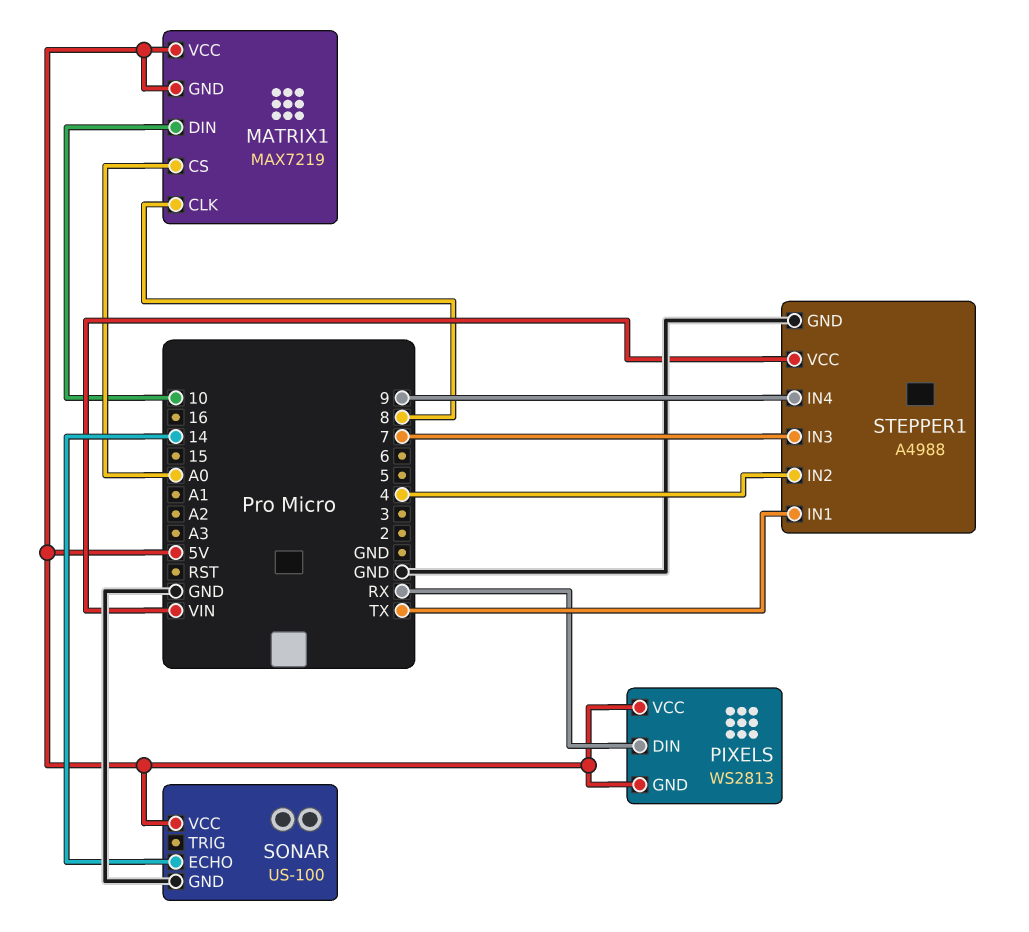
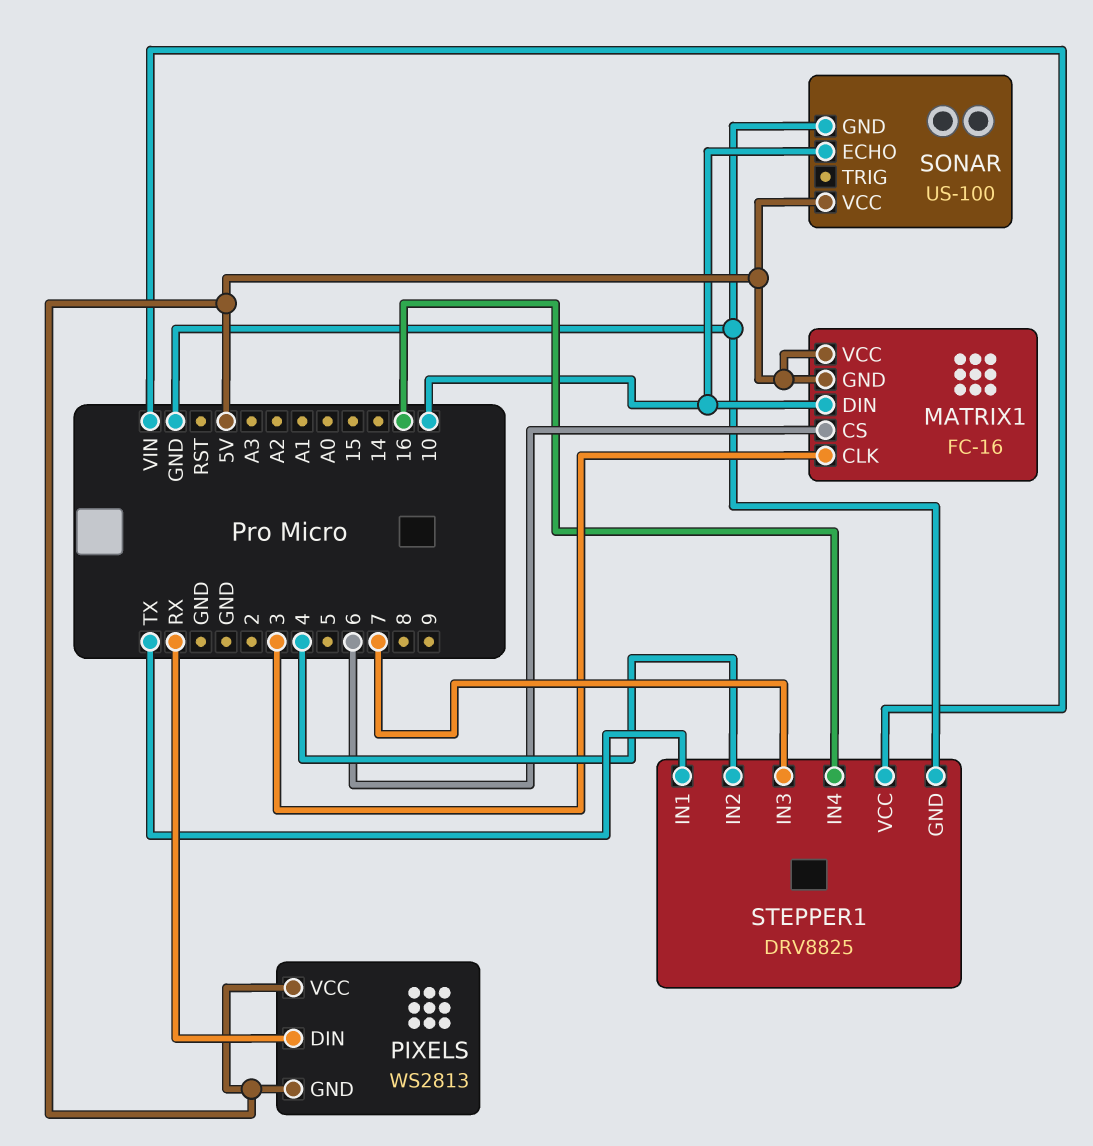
MATRIX1: MAX7219 -> FC-16
MATRIX1 pin CLK: 8 -> 3
MATRIX1 pin CS: A0 -> 6
SONAR pin ECHO: 14 -> 10
STEPPER1: A4988 -> DRV8825
STEPPER1 pin IN4: 9 -> 16

